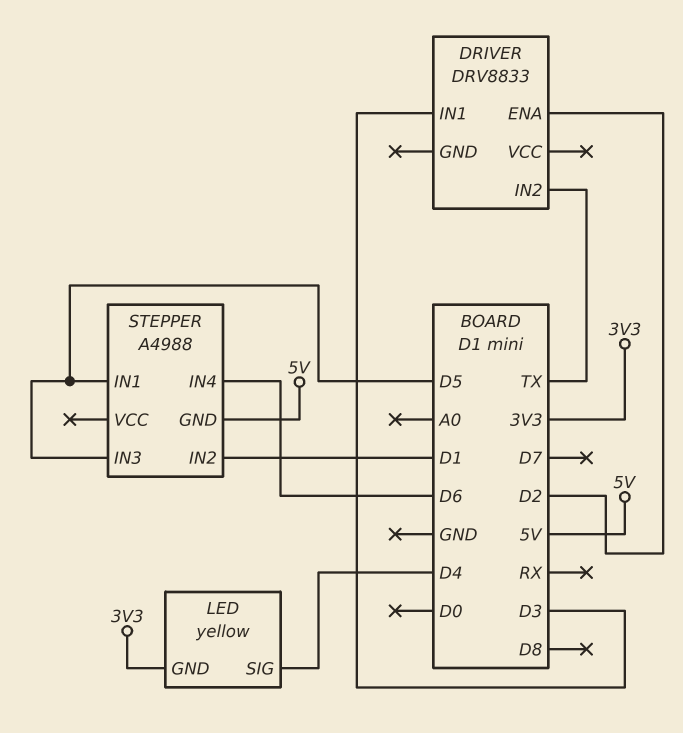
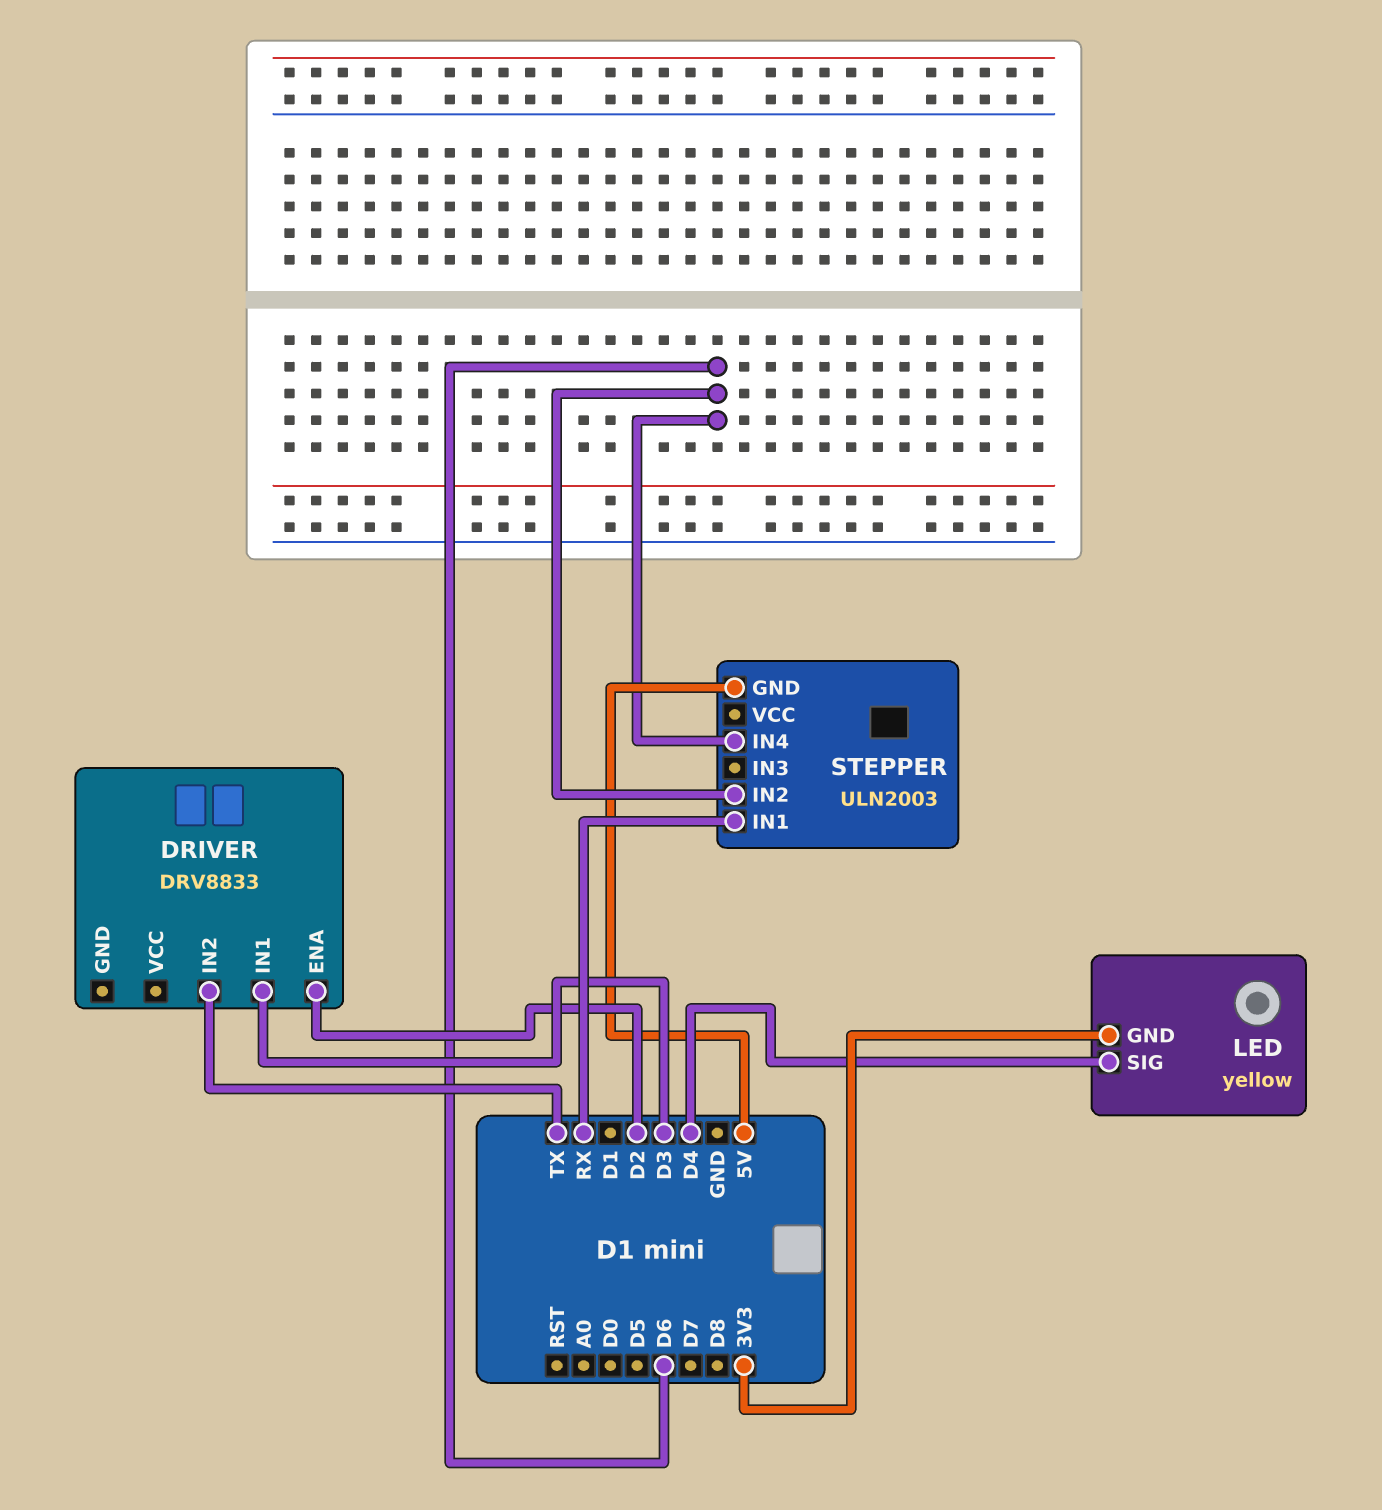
STEPPER: A4988 -> ULN2003
STEPPER pin IN1: D5 -> RX
STEPPER pin IN2: D1 -> D6
STEPPER pin IN3: D5 -> none

